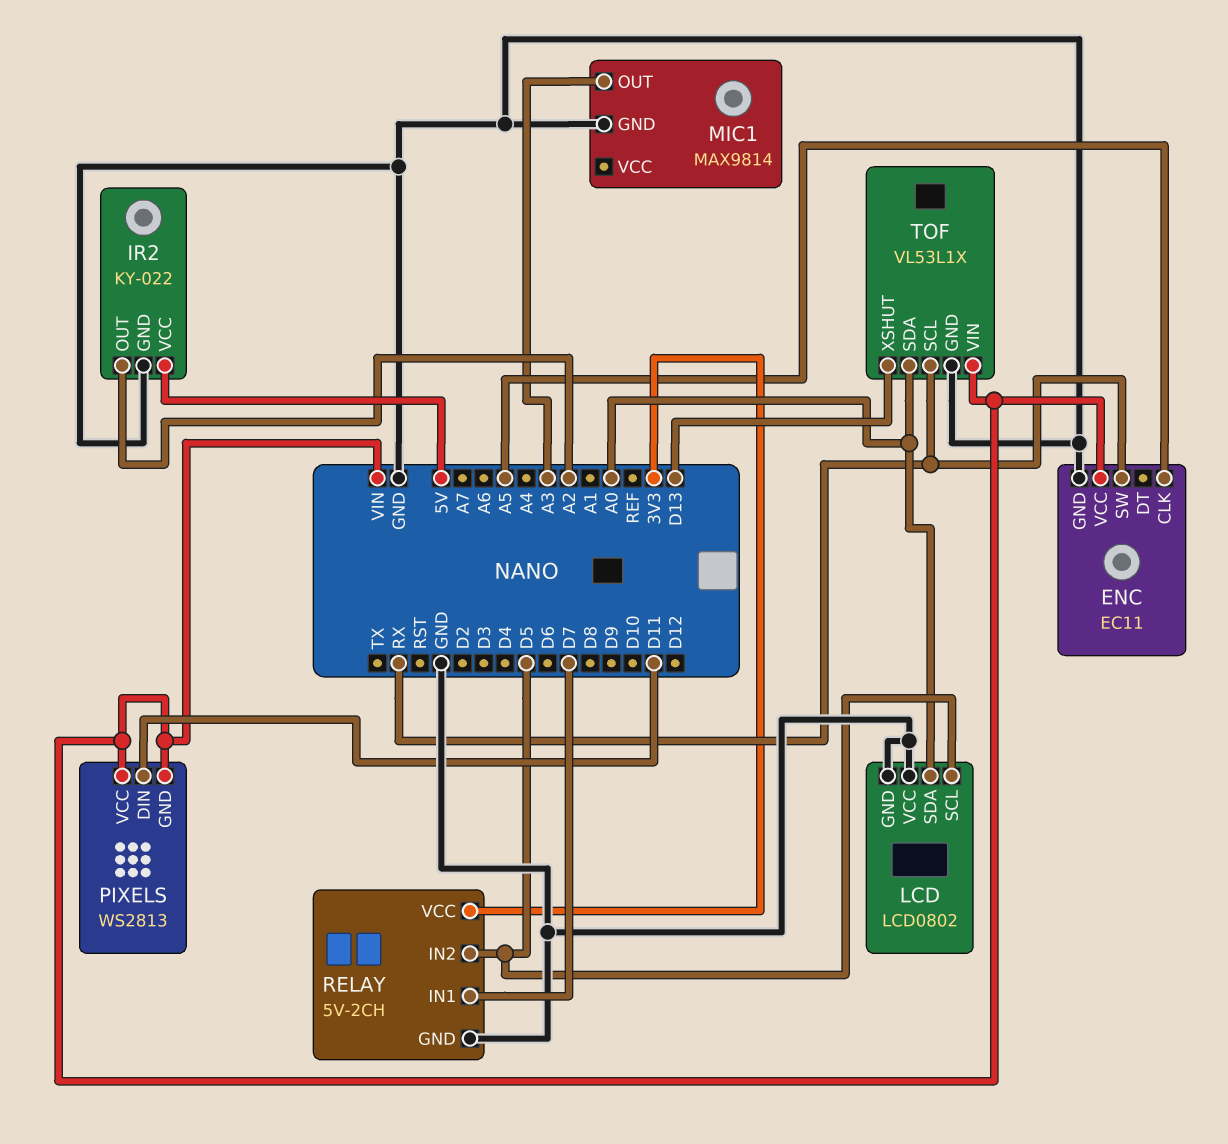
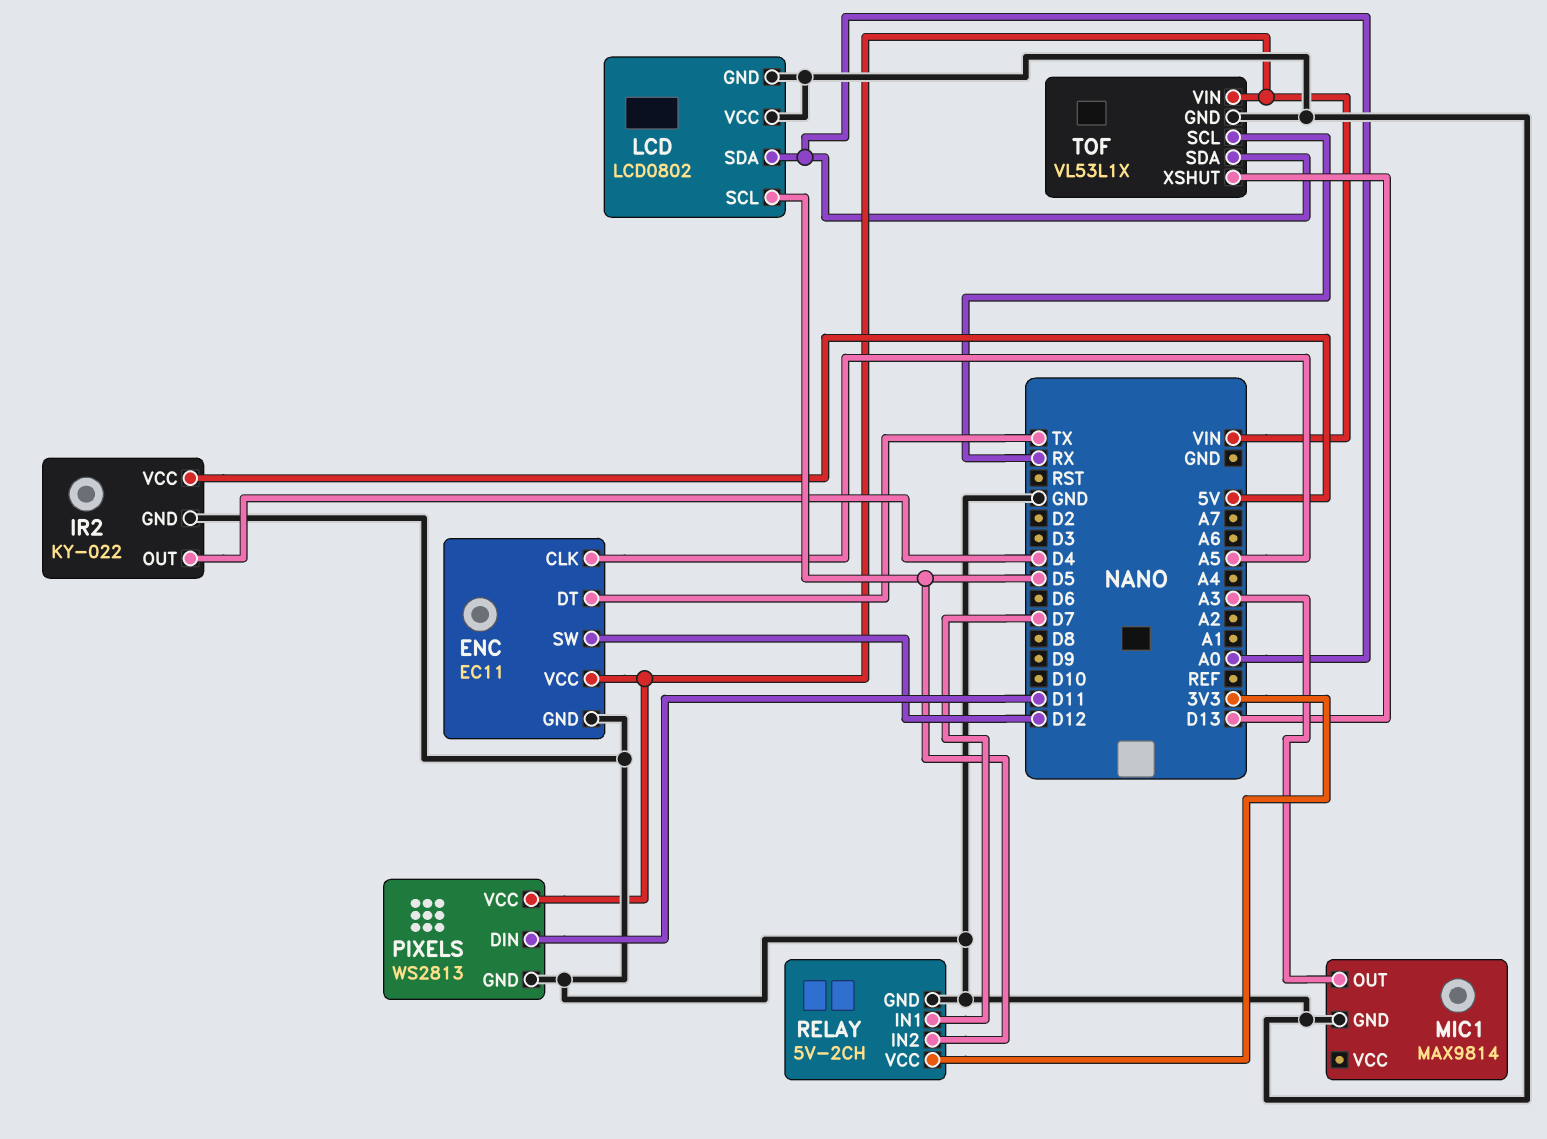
ENC pin DT: none -> TX
ENC pin SW: RX -> D12
IR2 pin OUT: A2 -> D4
PIXELS pin GND: VIN -> GND

